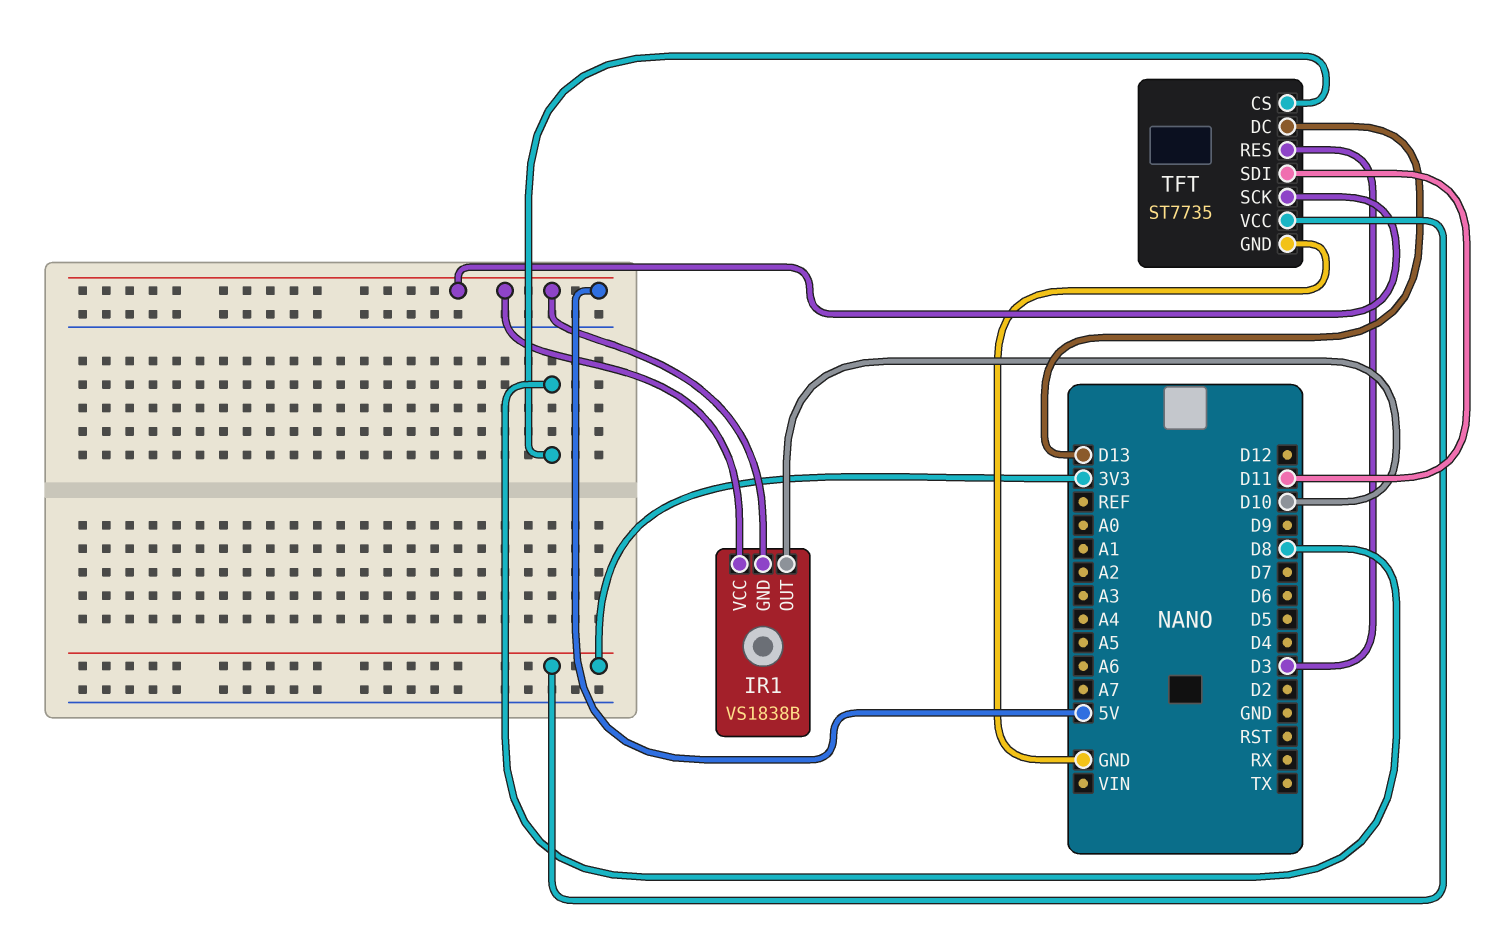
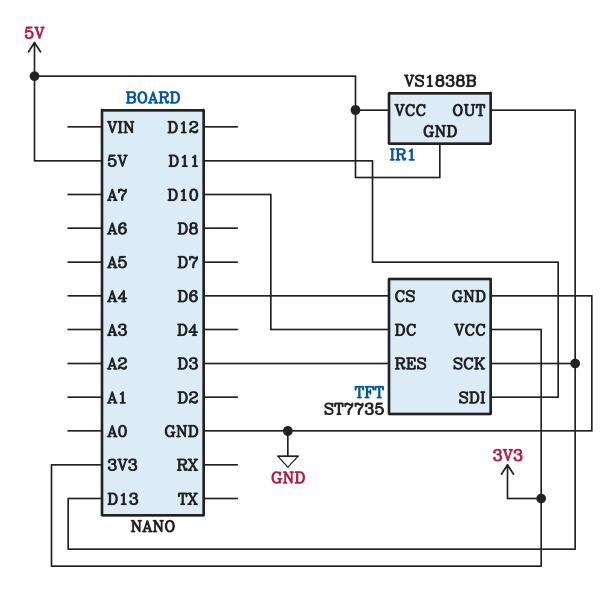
IR1 pin OUT: D10 -> D13
TFT pin CS: D8 -> D6
TFT pin DC: D13 -> D10
TFT pin SCK: 5V -> D13

